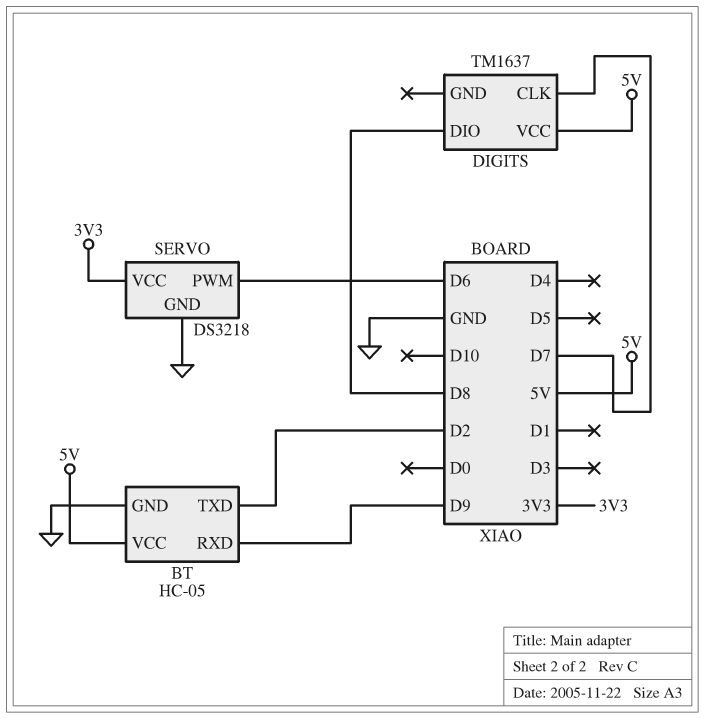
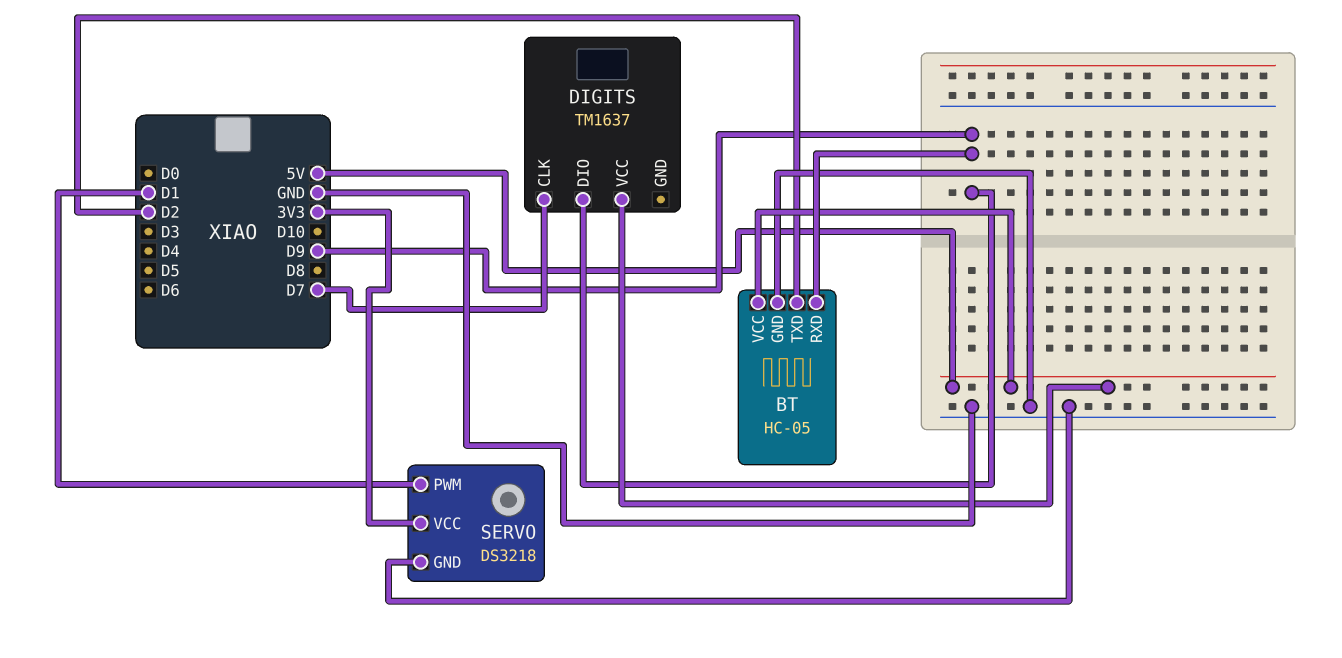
DIGITS pin DIO: D8 -> D9
SERVO pin PWM: D6 -> D1

